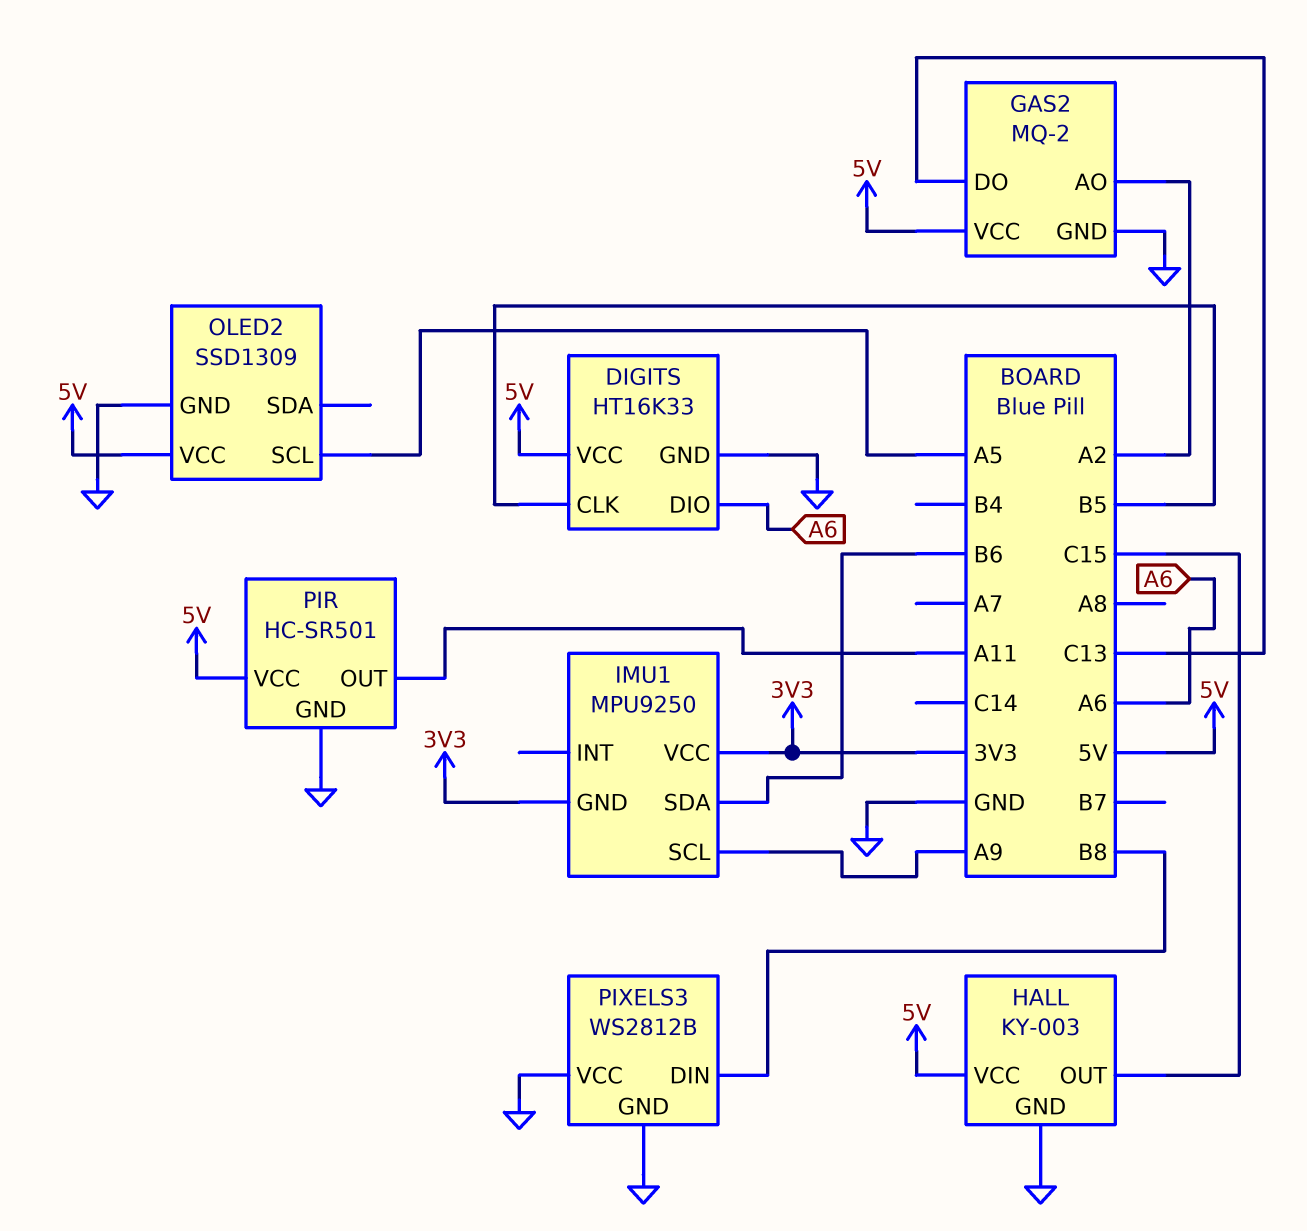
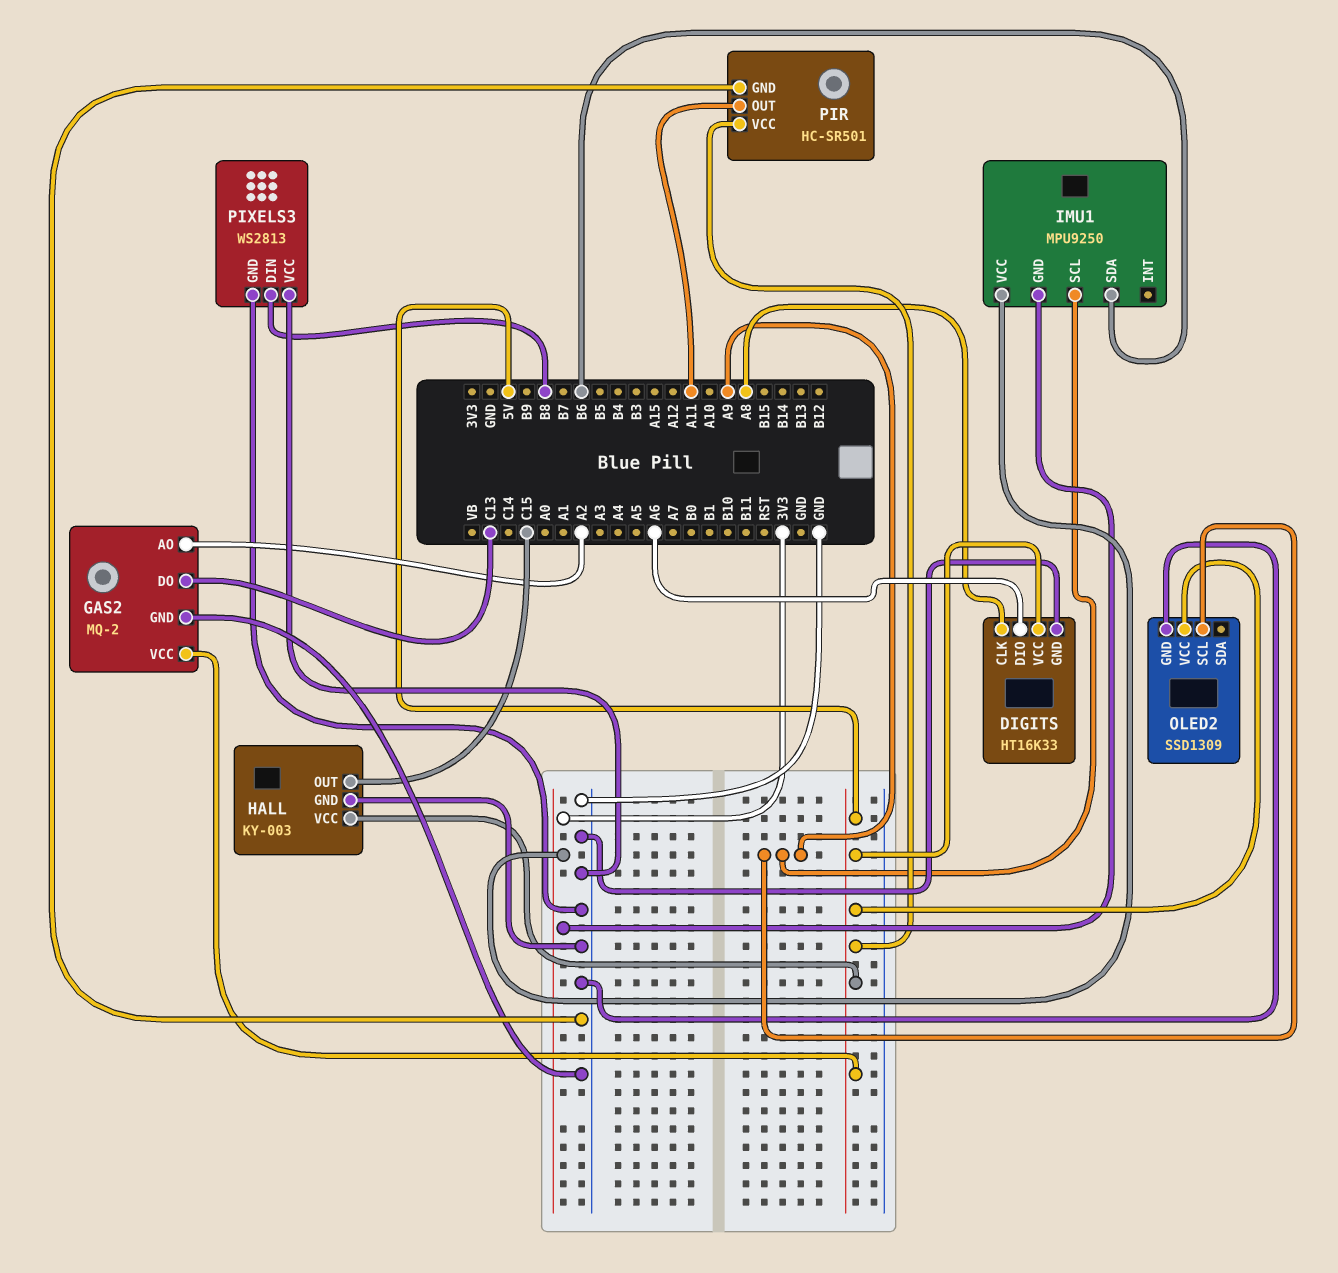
DIGITS pin CLK: B5 -> A8
OLED2 pin SCL: A5 -> A9
PIXELS3: WS2812B -> WS2813

